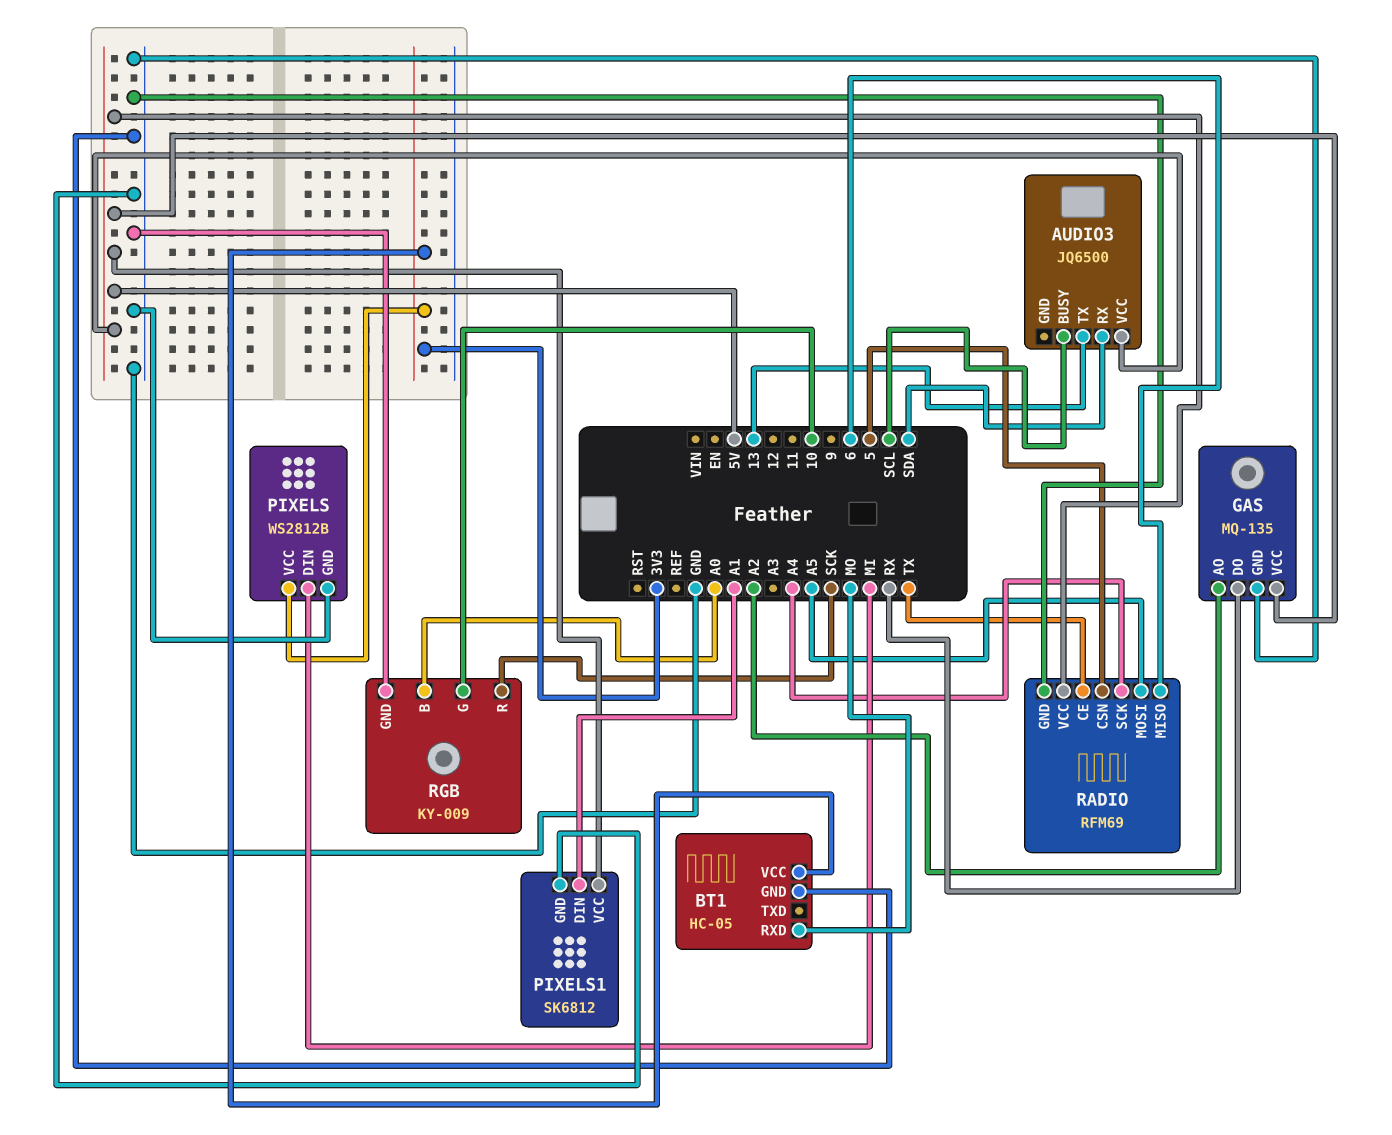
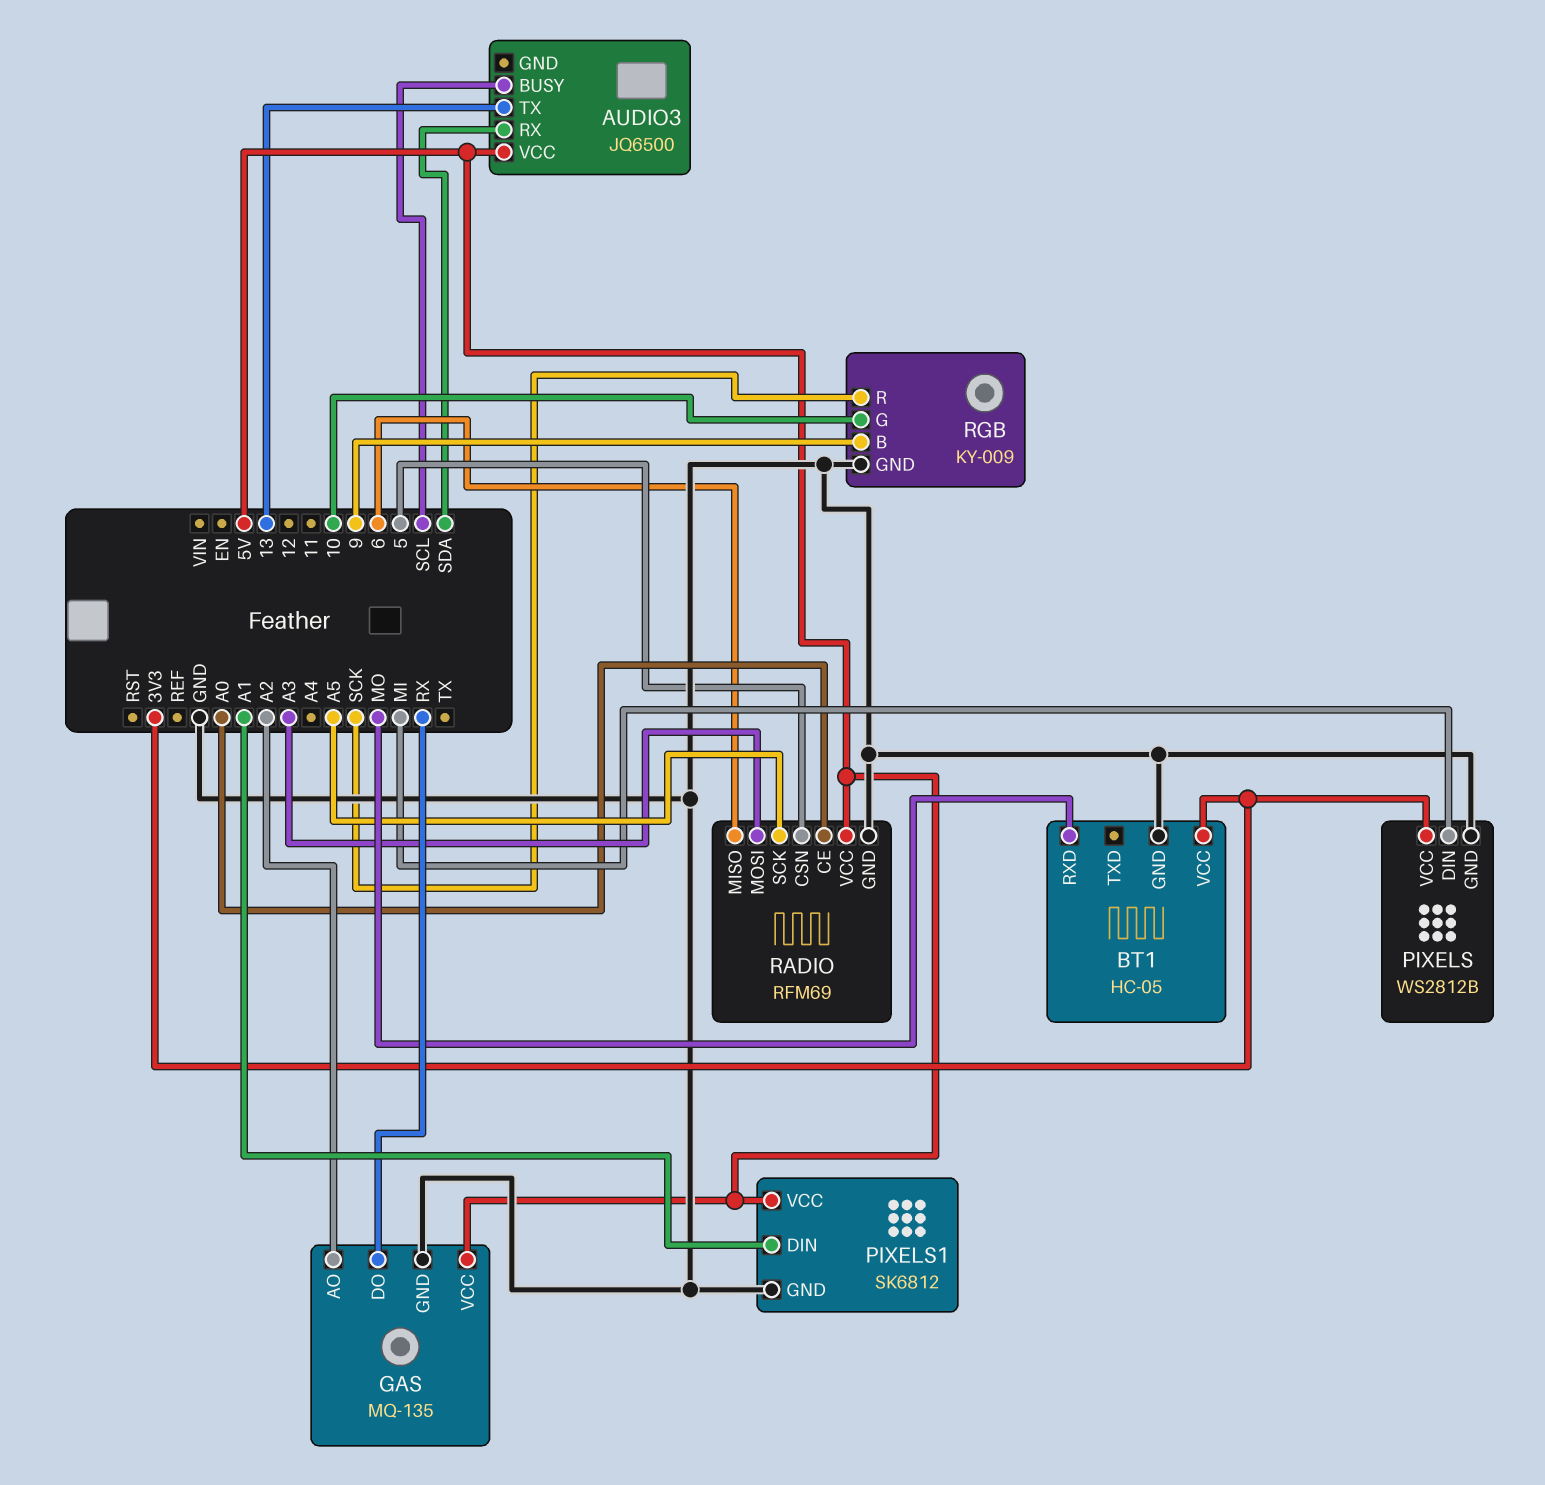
RADIO pin CE: TX -> A0
RADIO pin MOSI: A5 -> A3
RADIO pin SCK: A4 -> A5
RGB pin B: A0 -> 9

